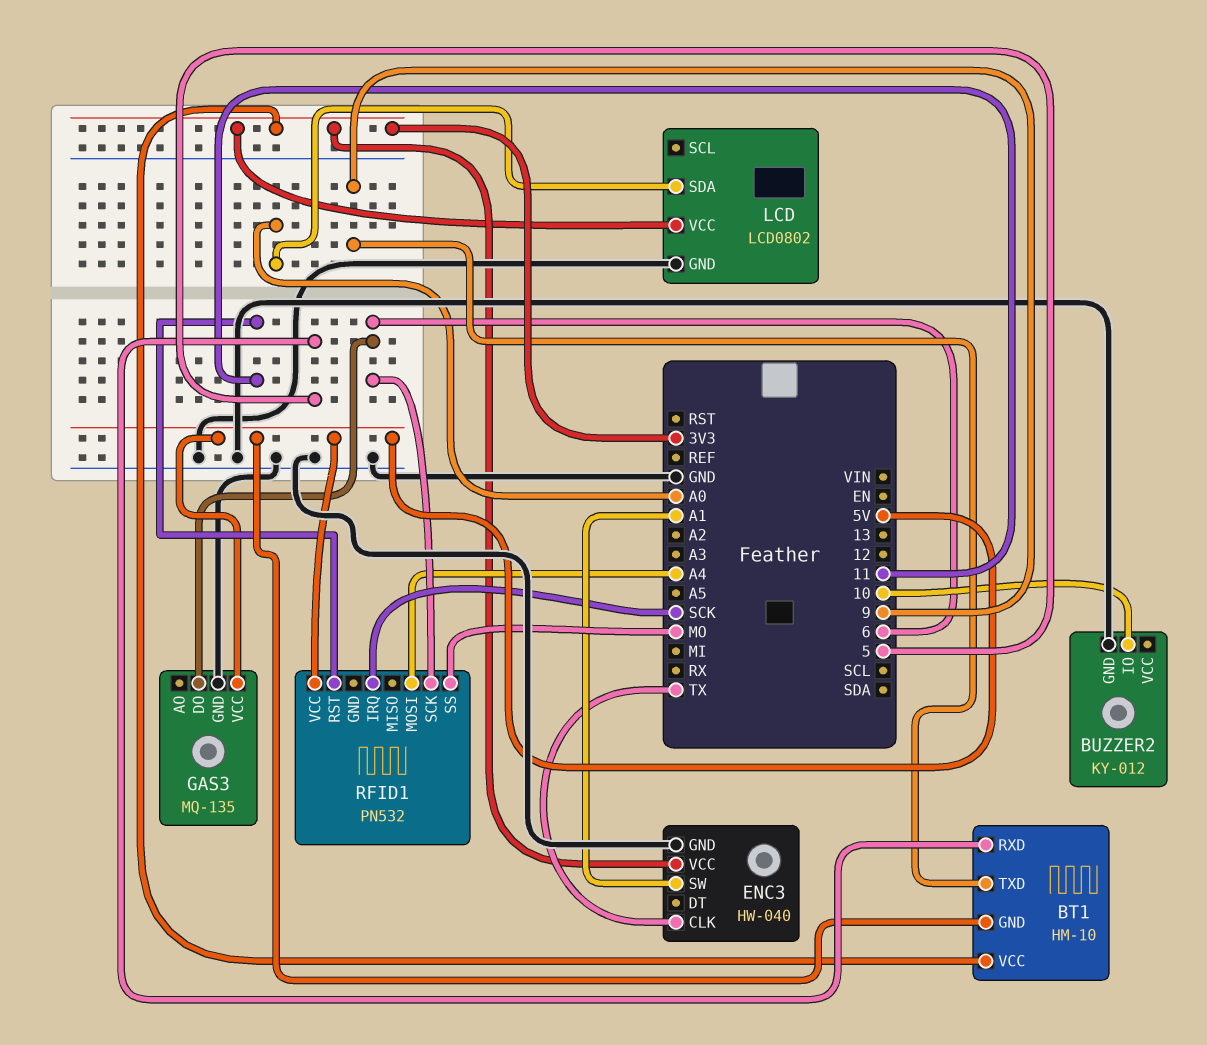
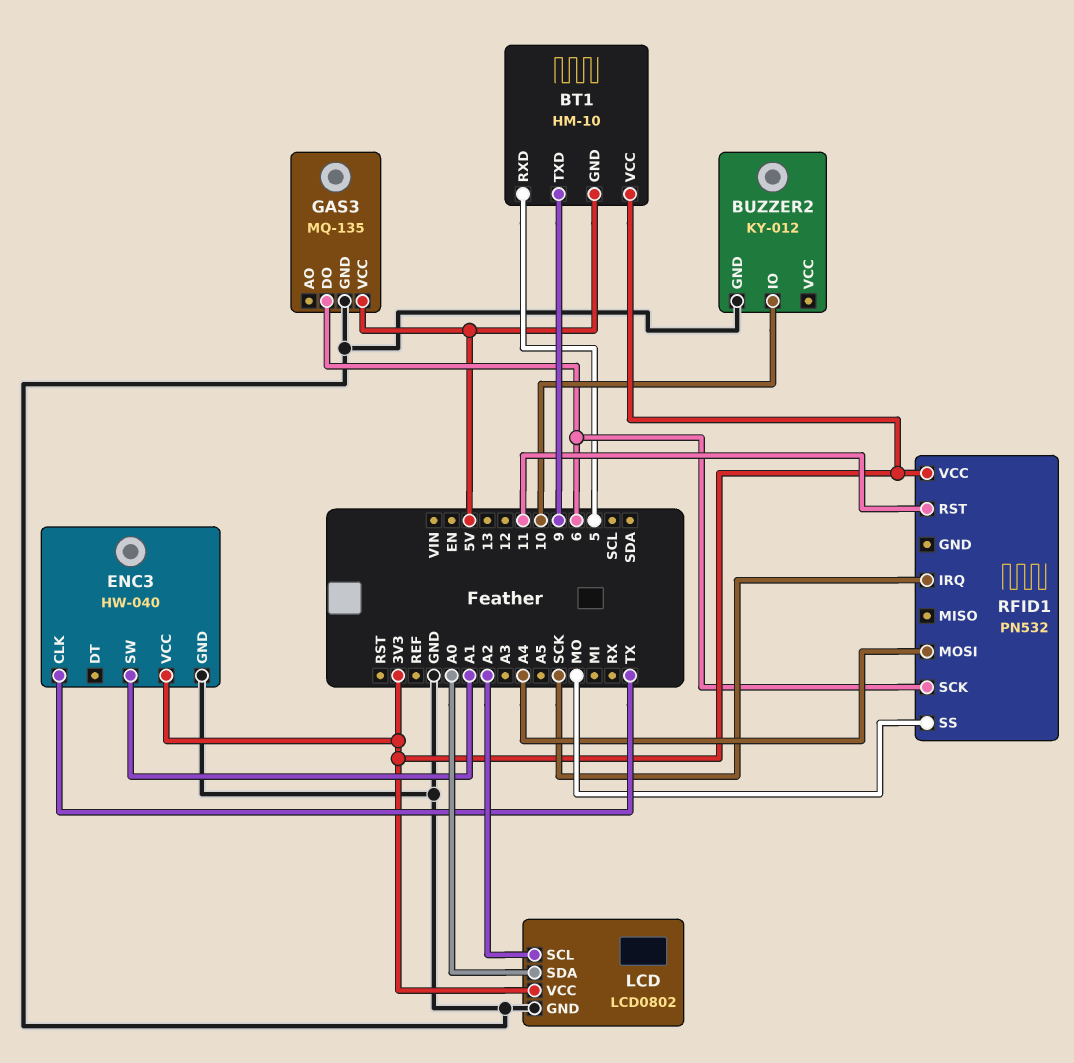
LCD pin SCL: none -> A2
RFID1 pin VCC: 5V -> 3V3

